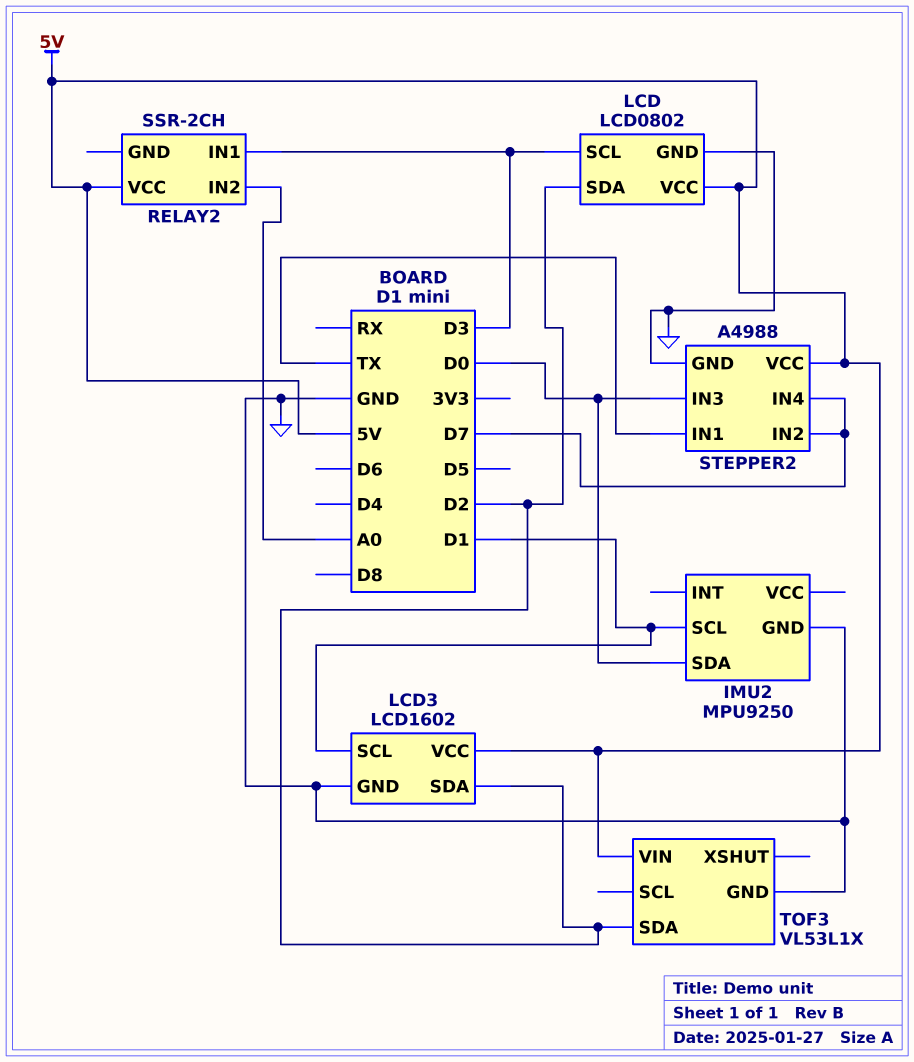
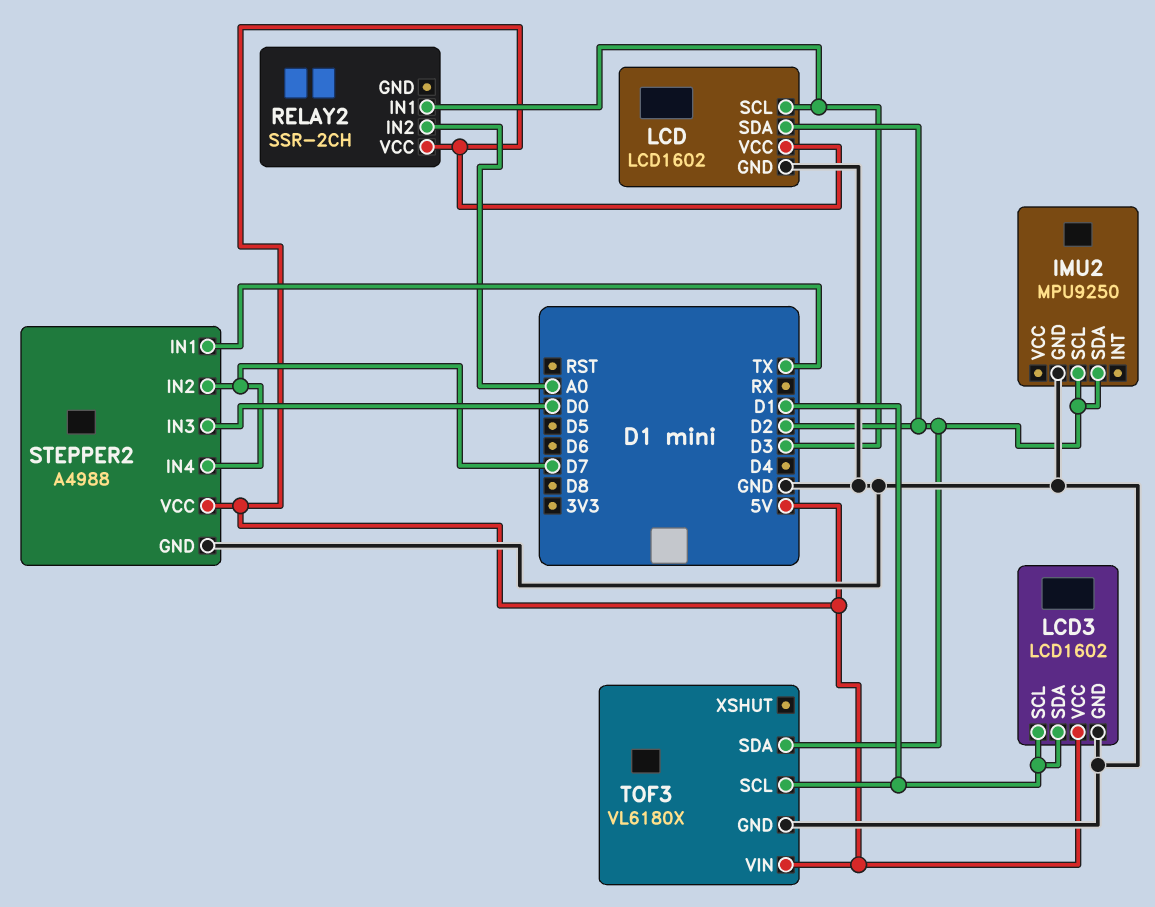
IMU2 pin SCL: D1 -> D2
IMU2 pin SDA: D0 -> D2
LCD: LCD0802 -> LCD1602
LCD3 pin SDA: D2 -> D1
TOF3: VL53L1X -> VL6180X
TOF3 pin SCL: none -> D1

